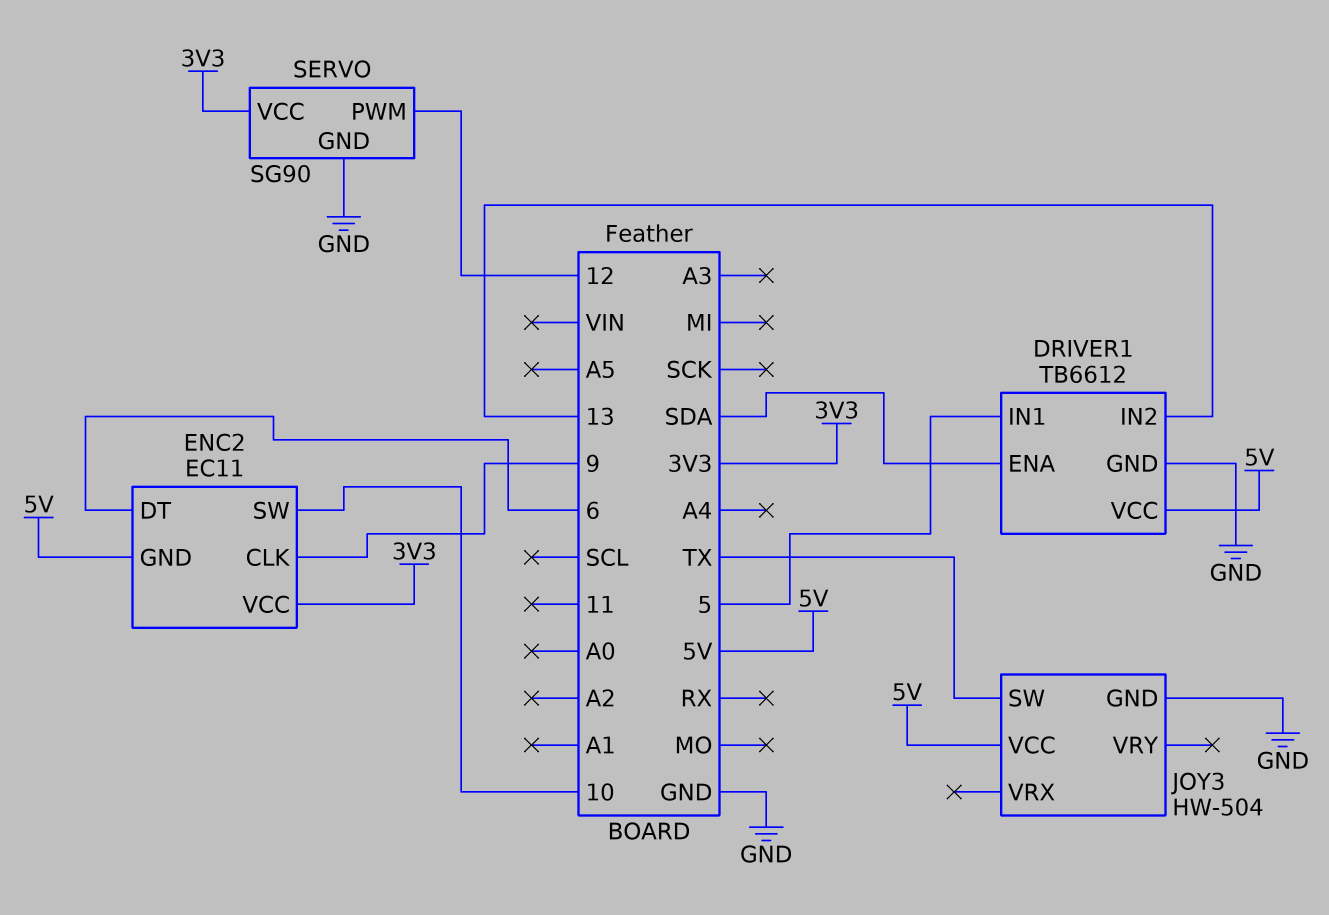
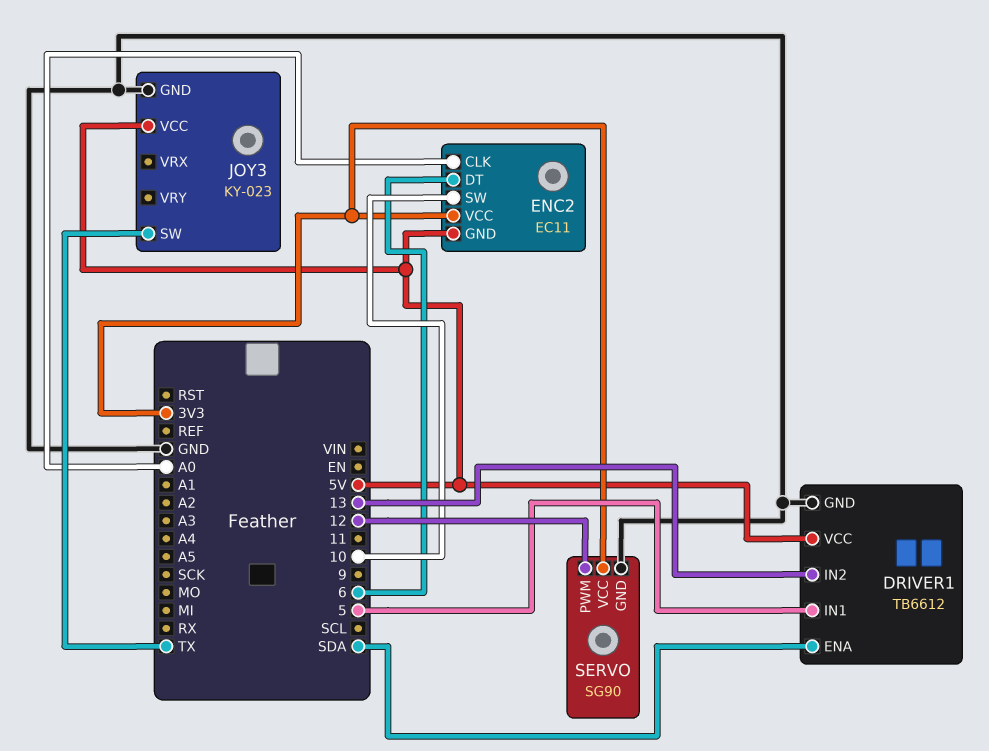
ENC2 pin CLK: 9 -> A0
JOY3: HW-504 -> KY-023

